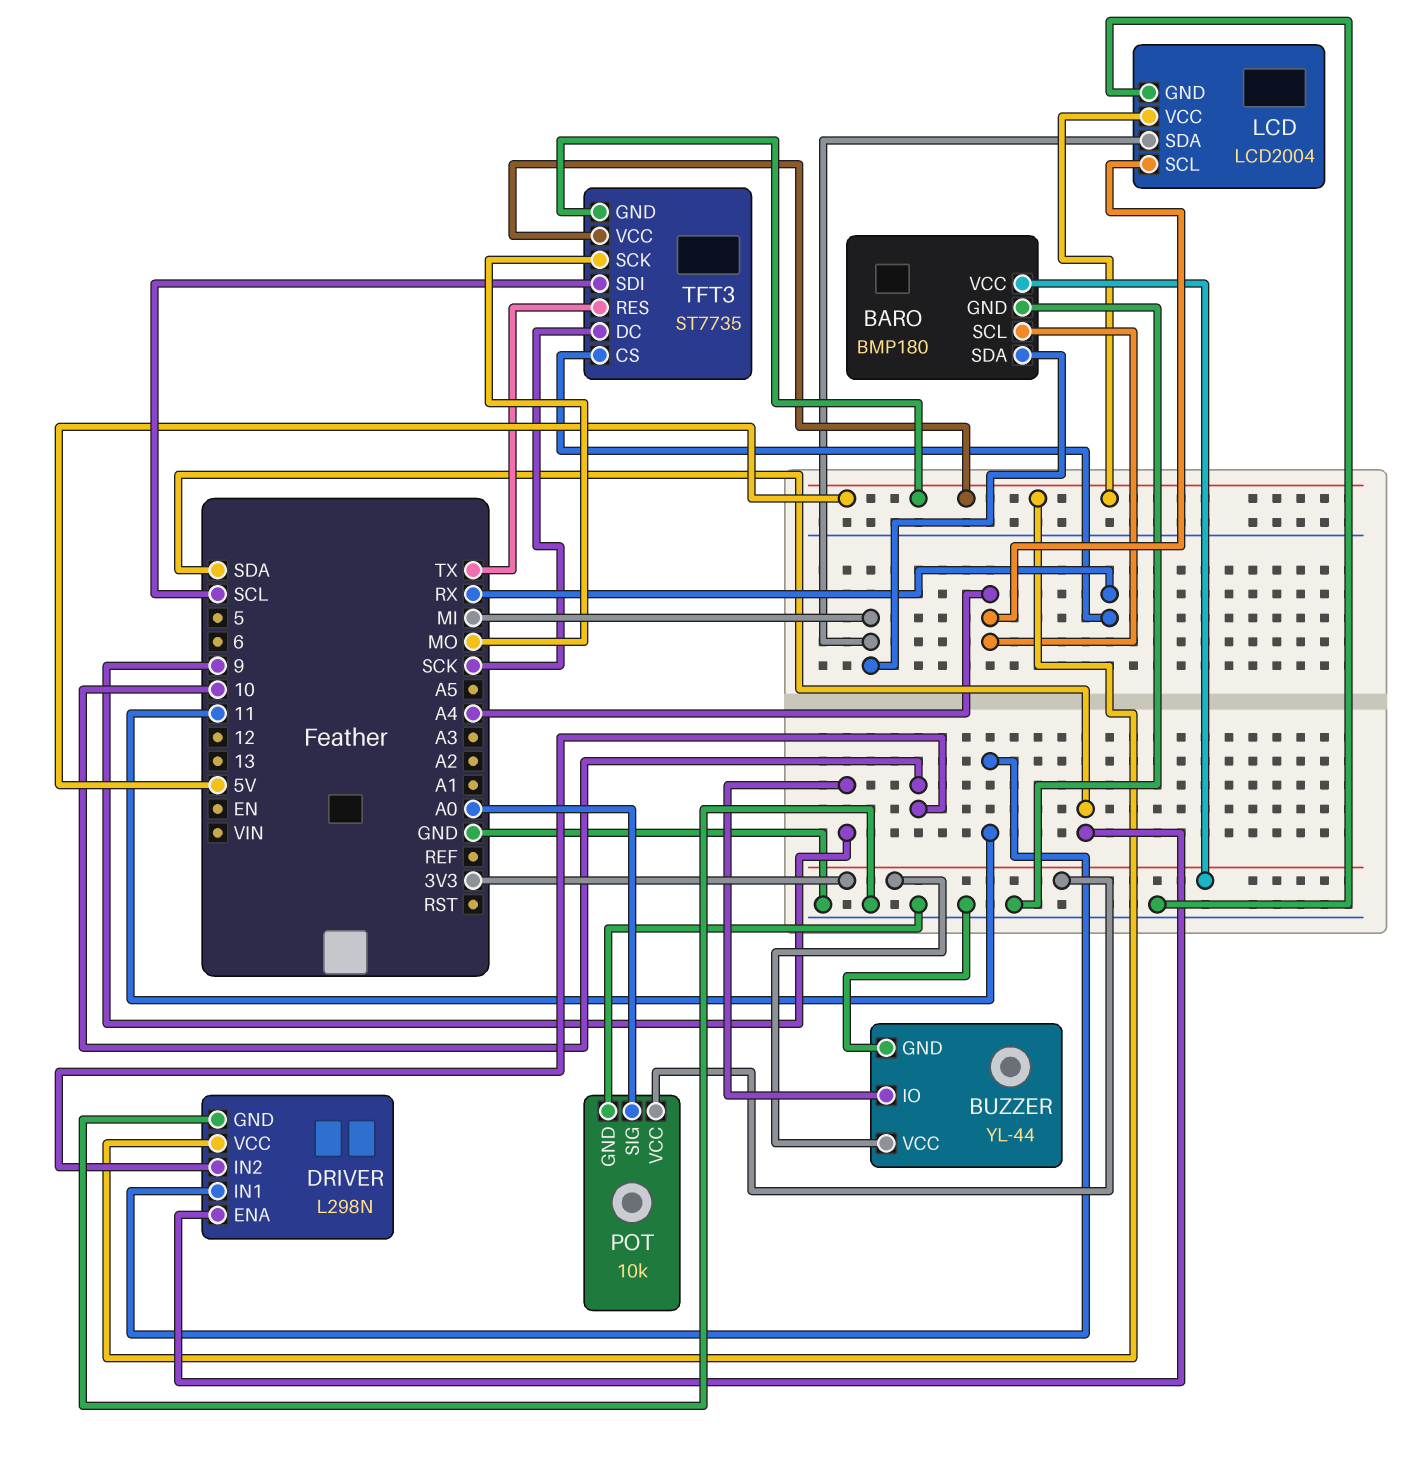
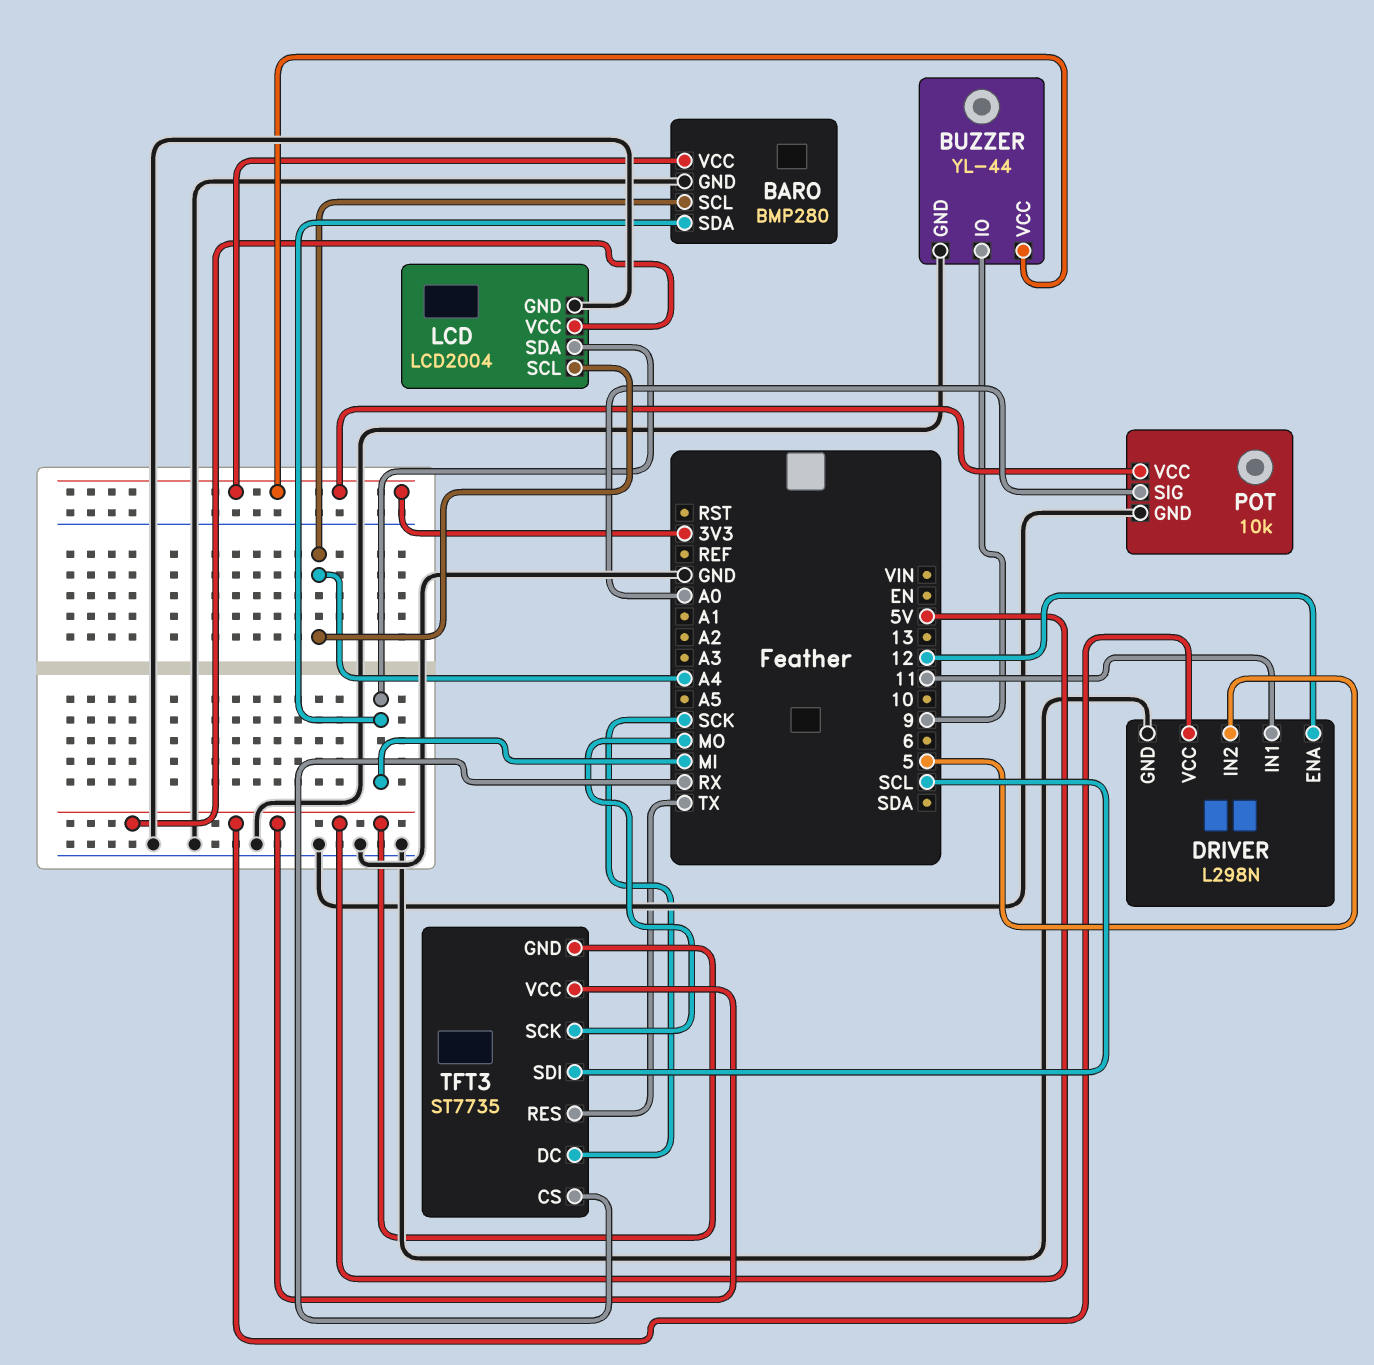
BARO: BMP180 -> BMP280
DRIVER pin ENA: SDA -> 12
DRIVER pin IN2: 10 -> 5

